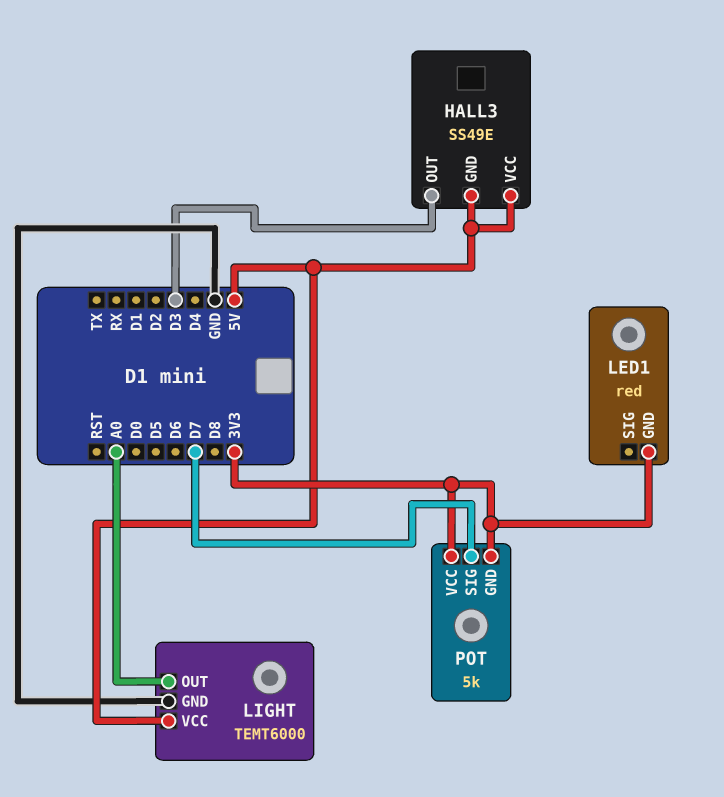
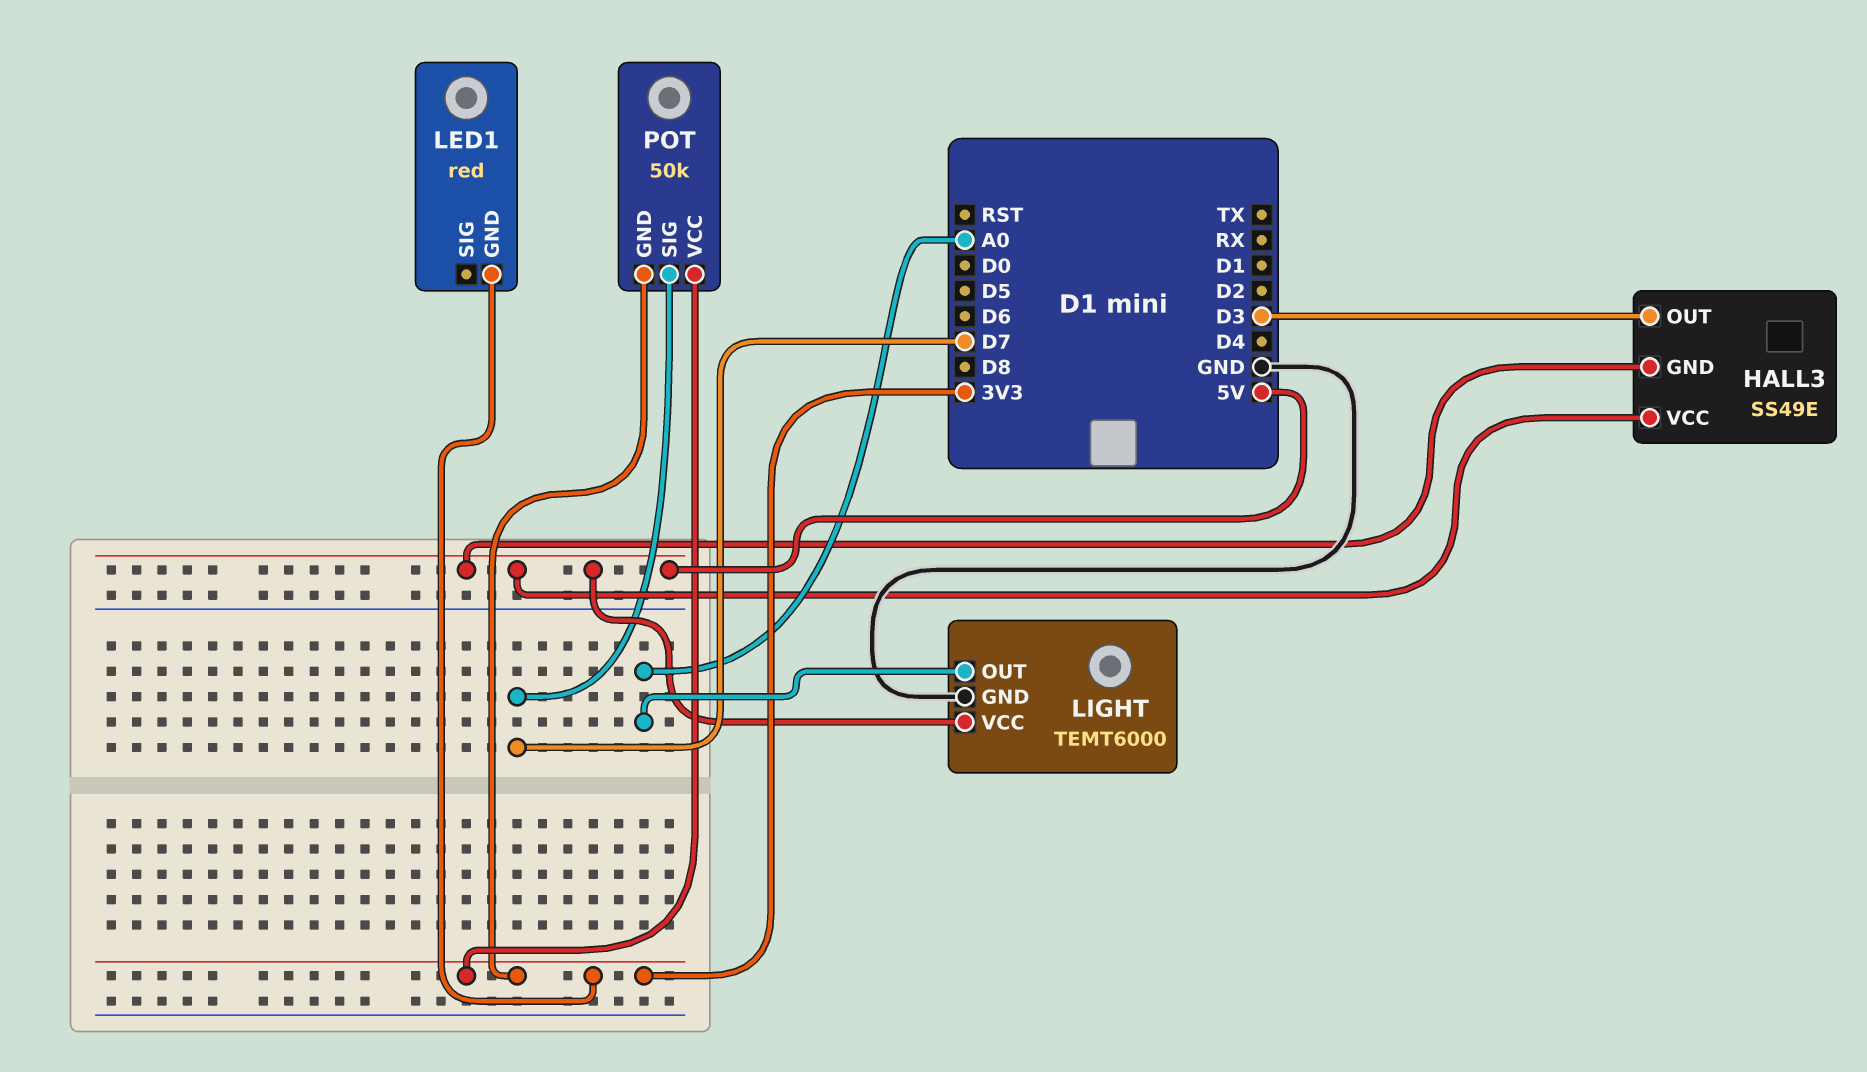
POT: 5k -> 50k

